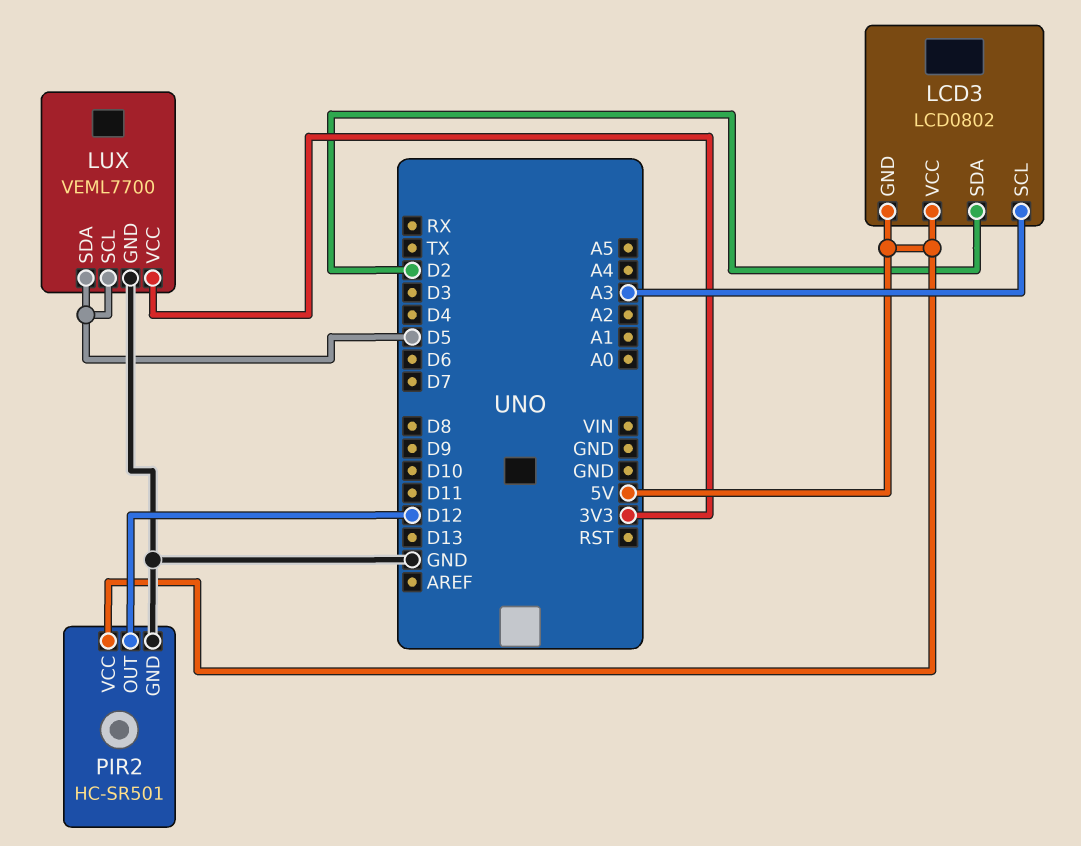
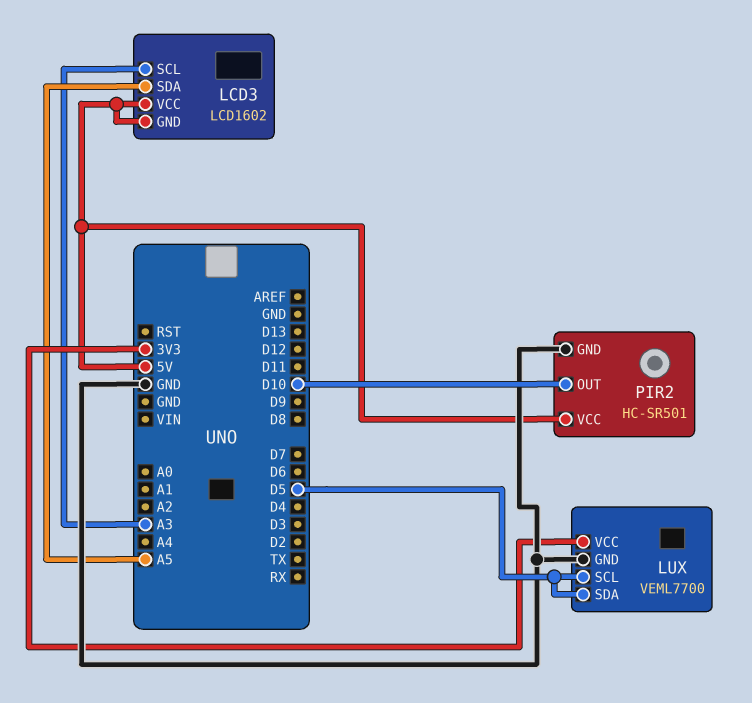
LCD3: LCD0802 -> LCD1602
LCD3 pin SDA: D2 -> A5
PIR2 pin OUT: D12 -> D10

